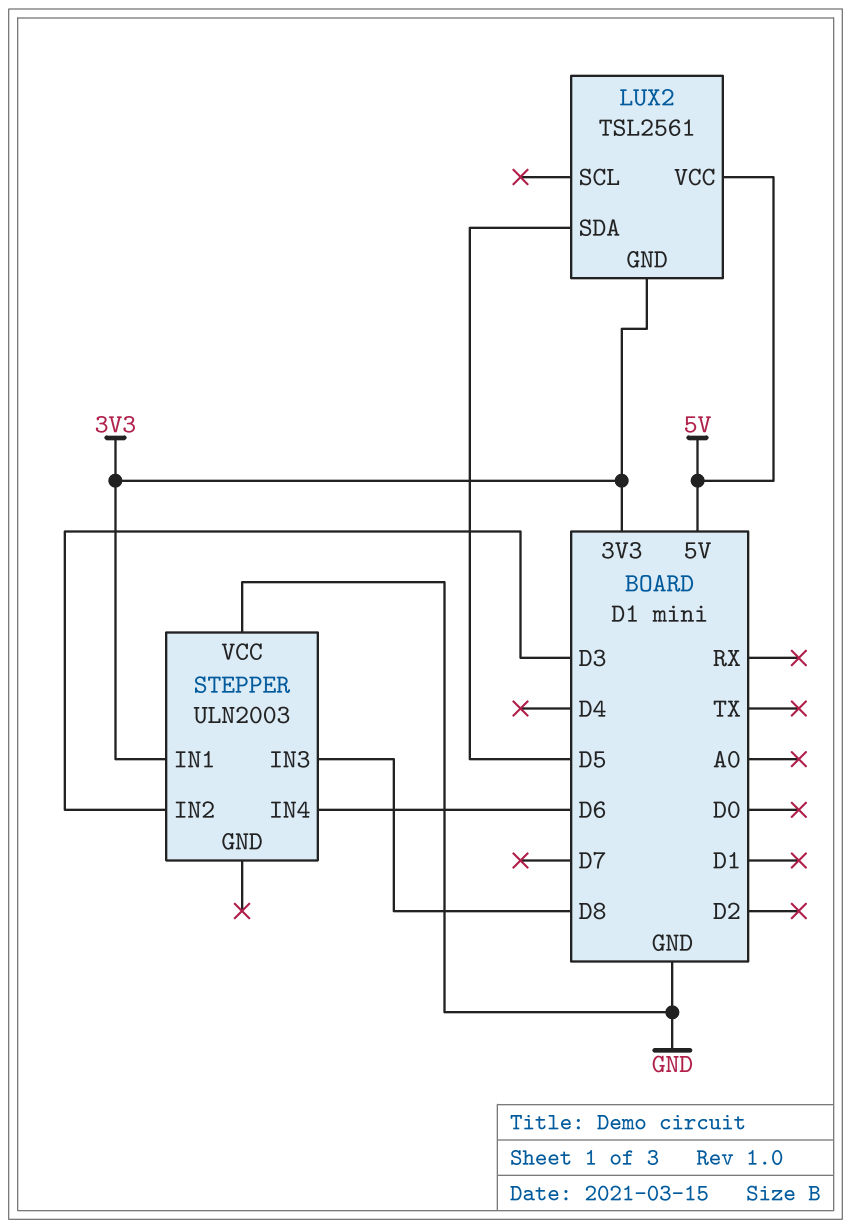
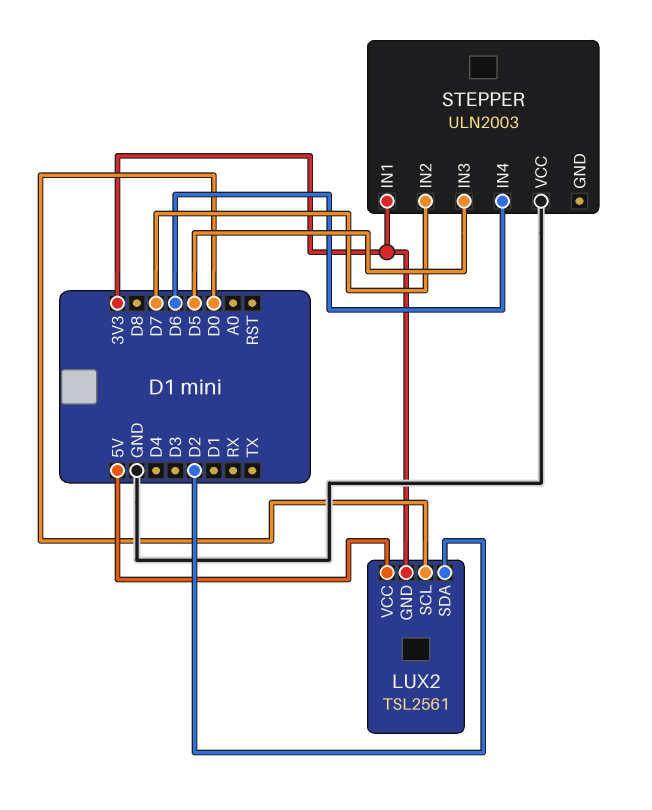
LUX2 pin SCL: none -> D0
LUX2 pin SDA: D5 -> D2
STEPPER pin IN2: D3 -> D7
STEPPER pin IN3: D8 -> D5

